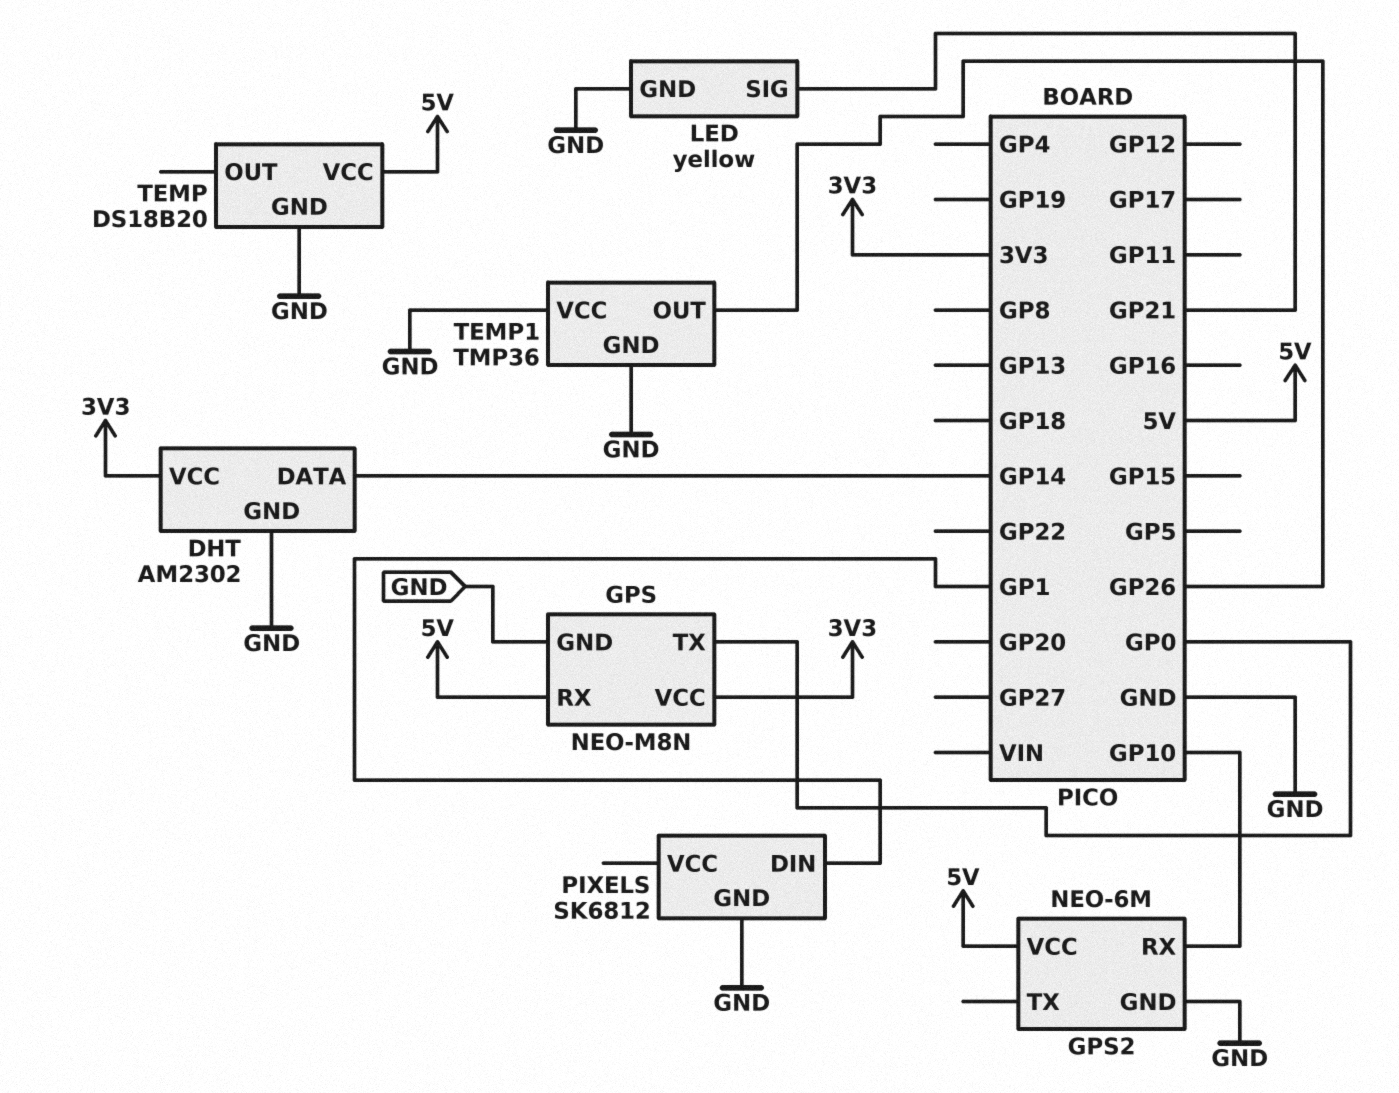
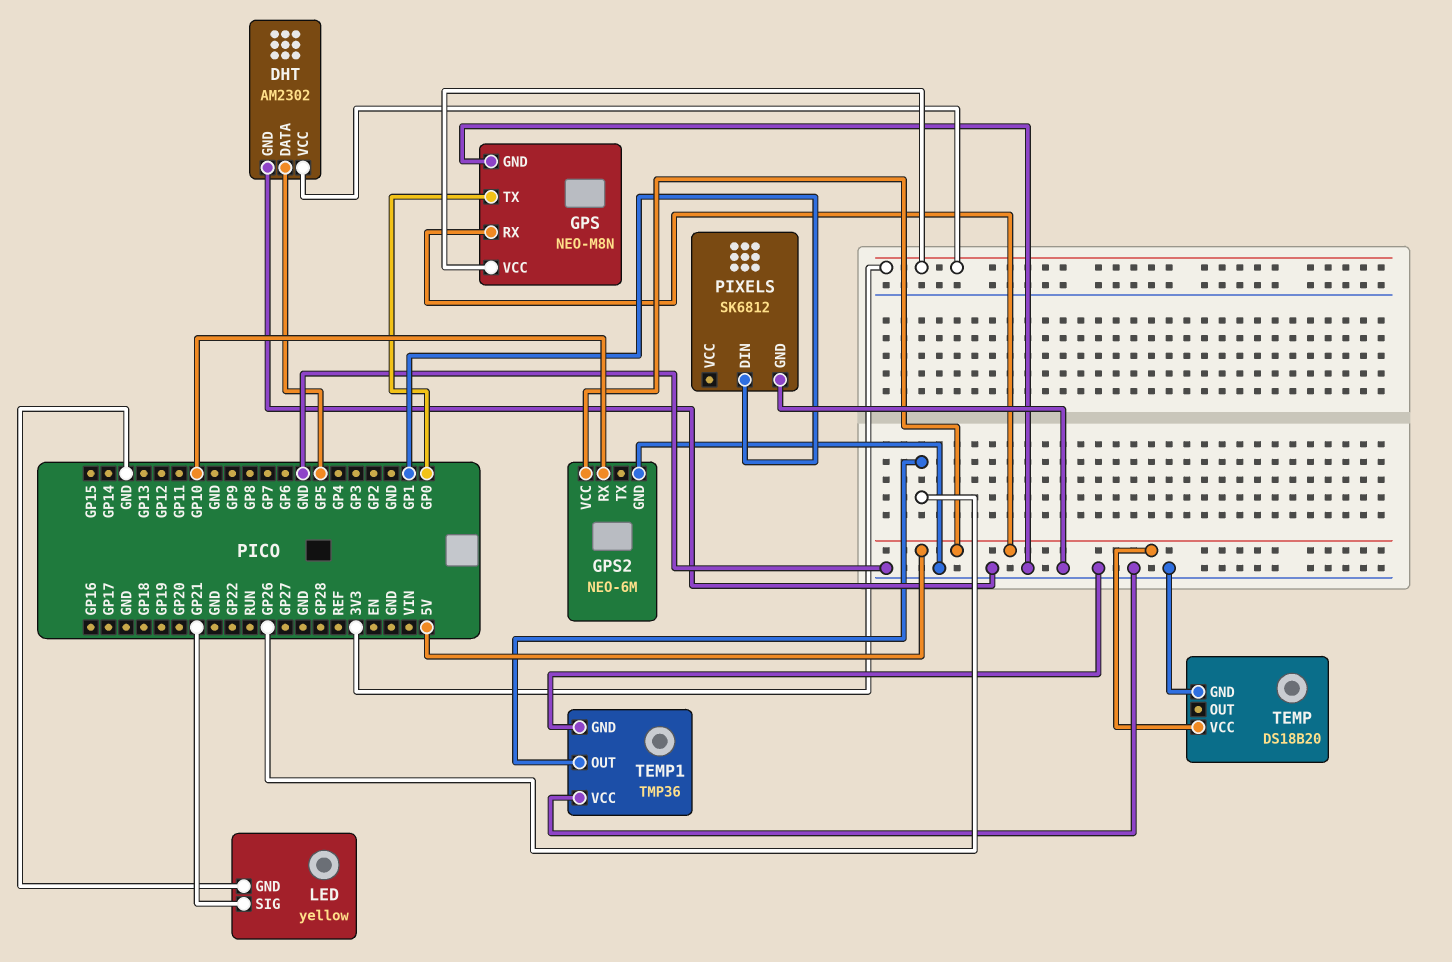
DHT pin DATA: GP14 -> GP5

